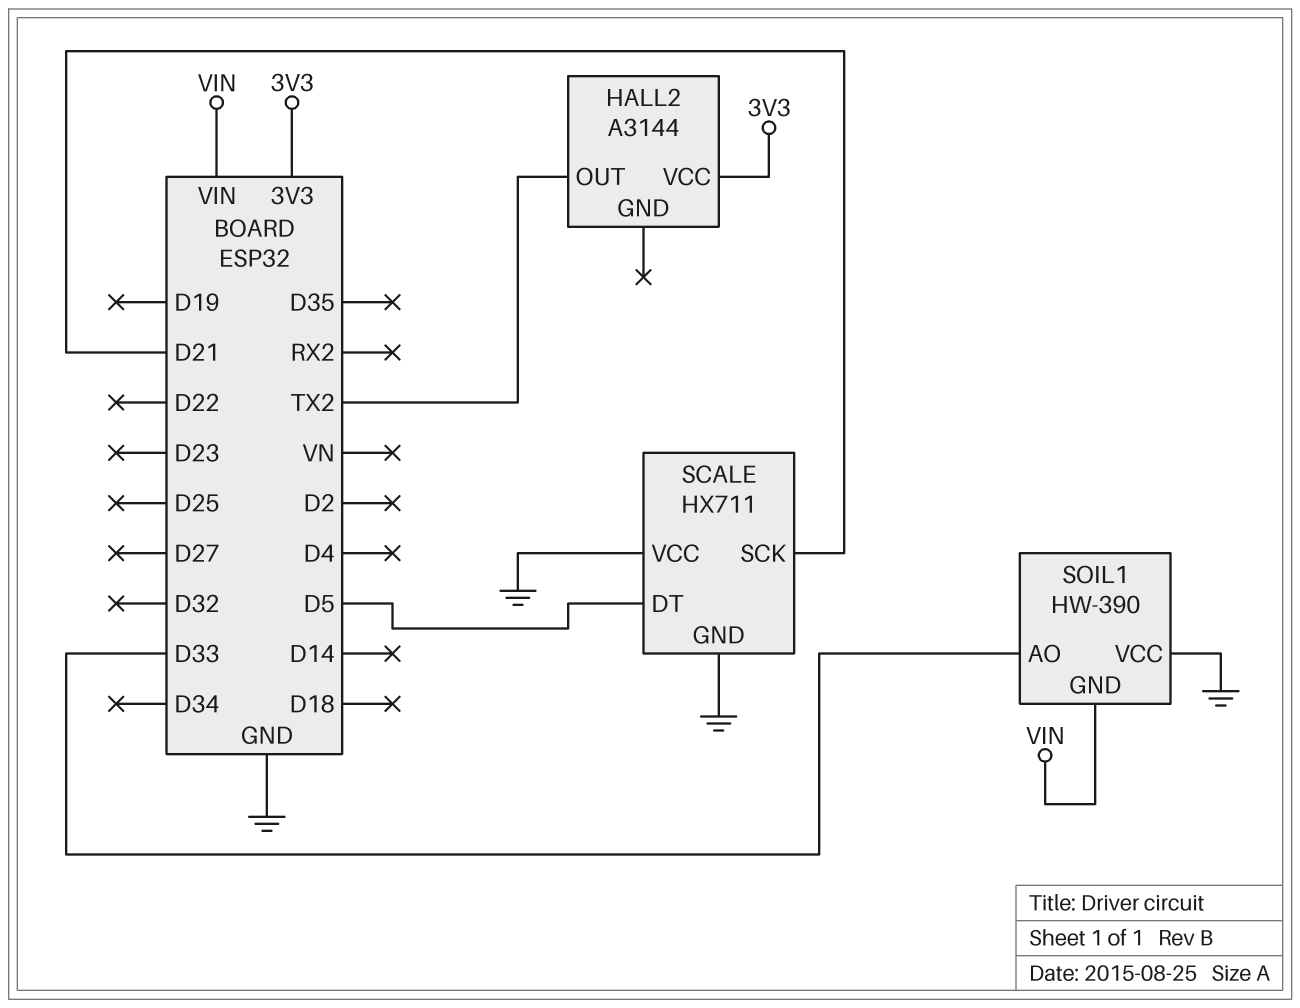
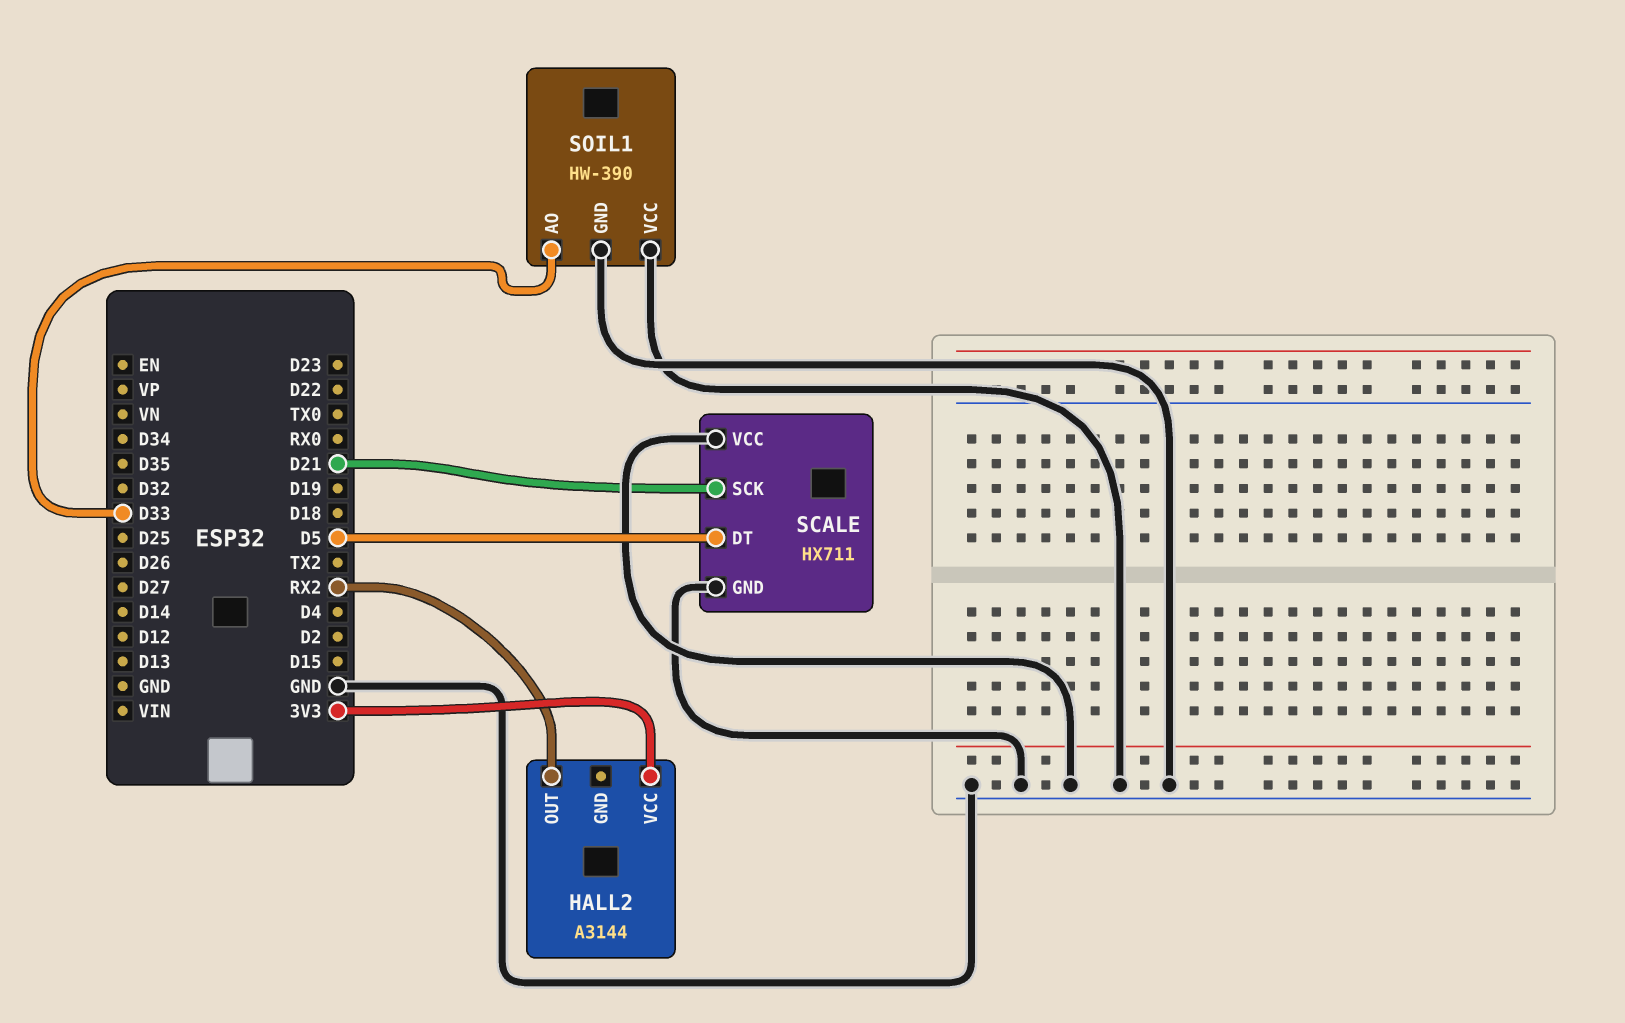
HALL2 pin OUT: TX2 -> RX2
SOIL1 pin GND: VIN -> GND

